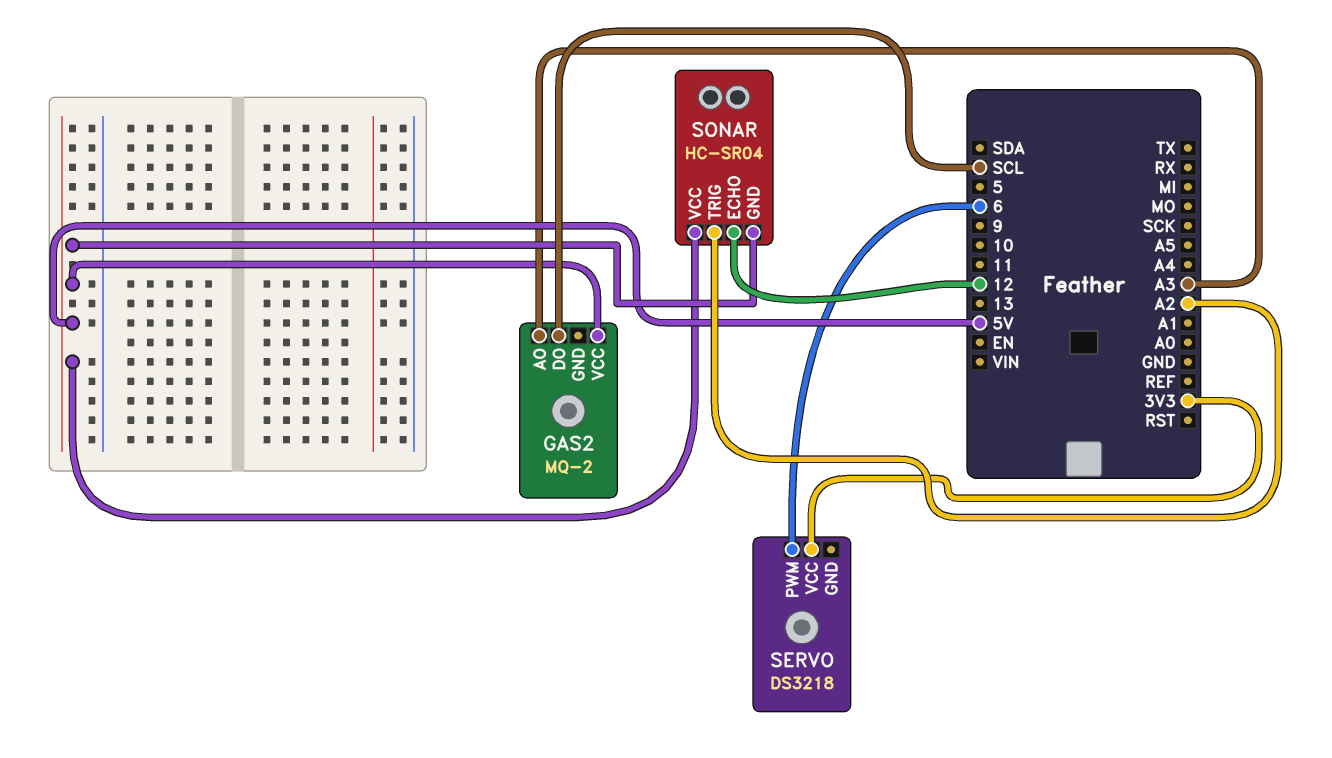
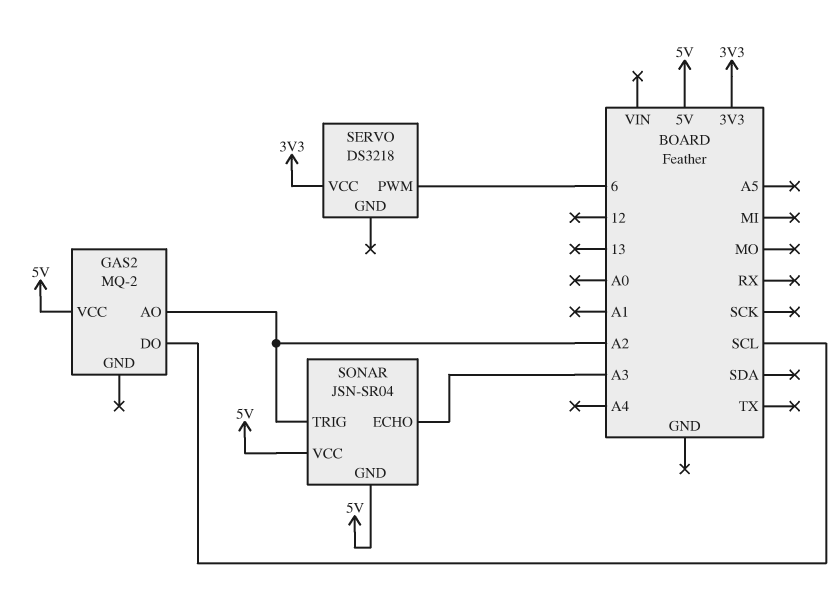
GAS2 pin AO: A3 -> A2
SONAR: HC-SR04 -> JSN-SR04
SONAR pin ECHO: 12 -> A3

